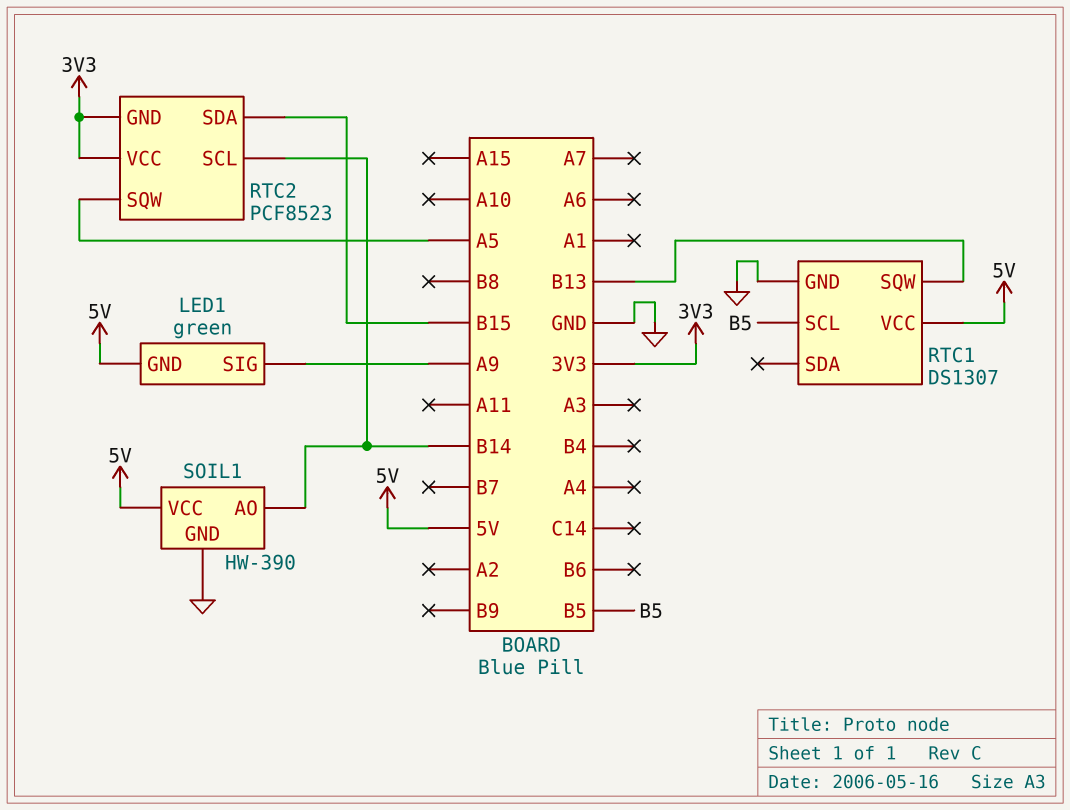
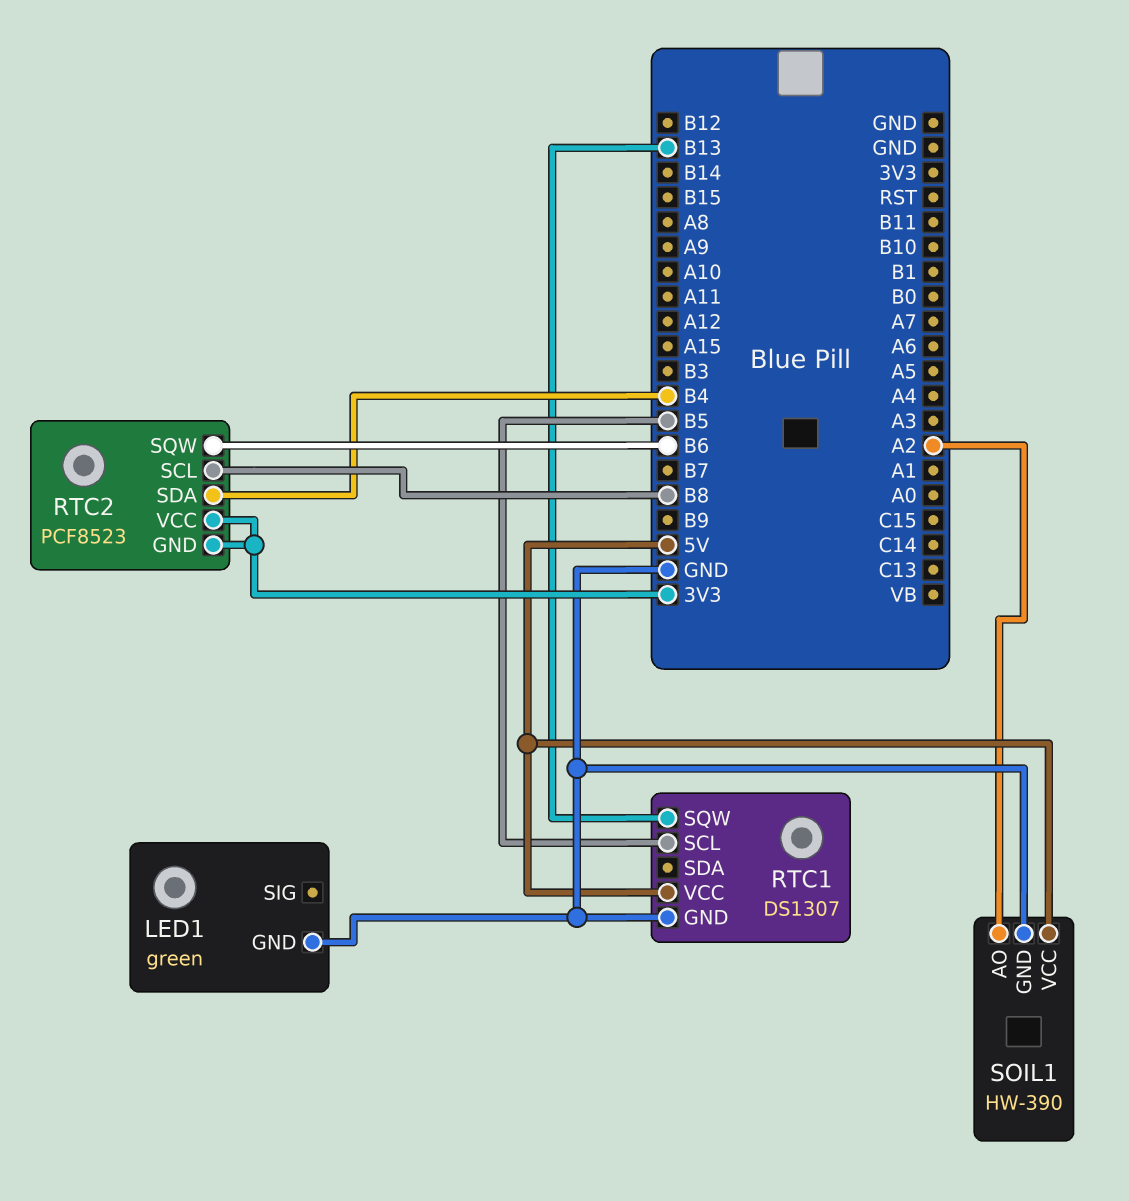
LED1 pin GND: 5V -> GND
LED1 pin SIG: A9 -> none
RTC2 pin SCL: B14 -> B8
RTC2 pin SDA: B15 -> B4
RTC2 pin SQW: A5 -> B6
SOIL1 pin AO: B14 -> A2

